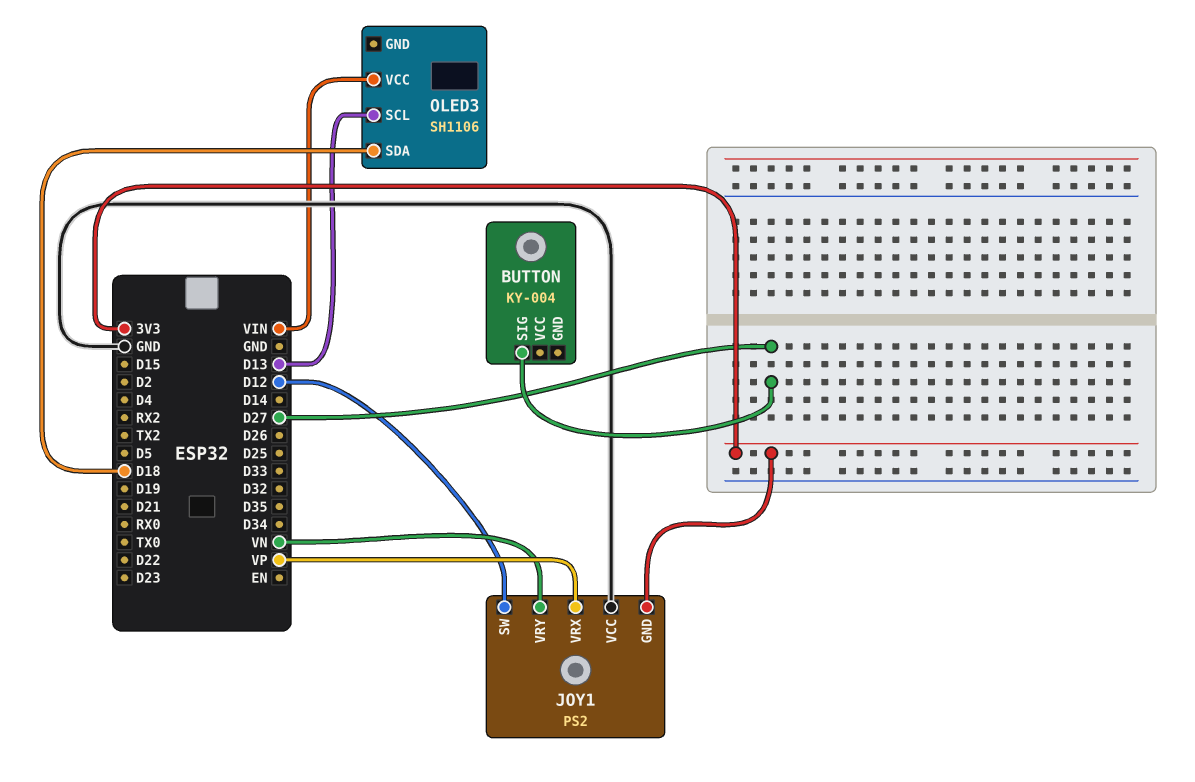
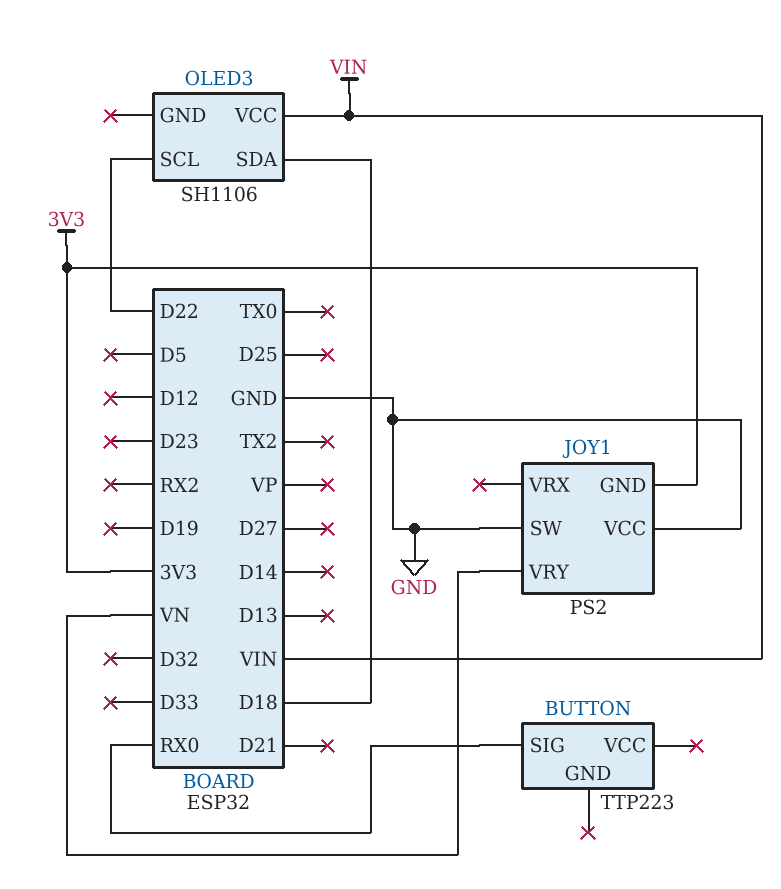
BUTTON: KY-004 -> TTP223
BUTTON pin SIG: D27 -> RX0
JOY1 pin SW: D12 -> GND
JOY1 pin VRX: VP -> none
OLED3 pin SCL: D13 -> D22

